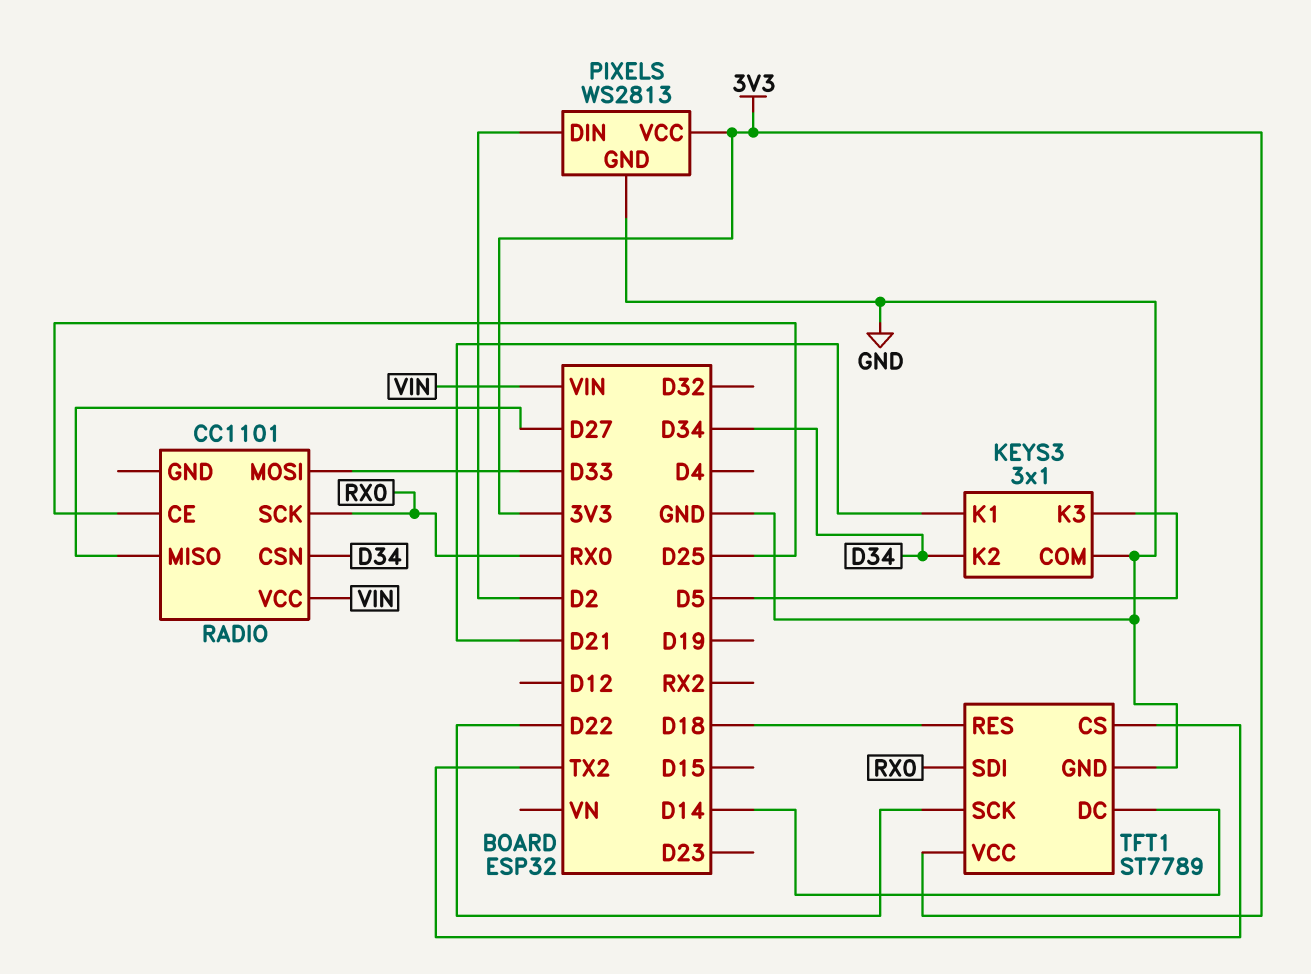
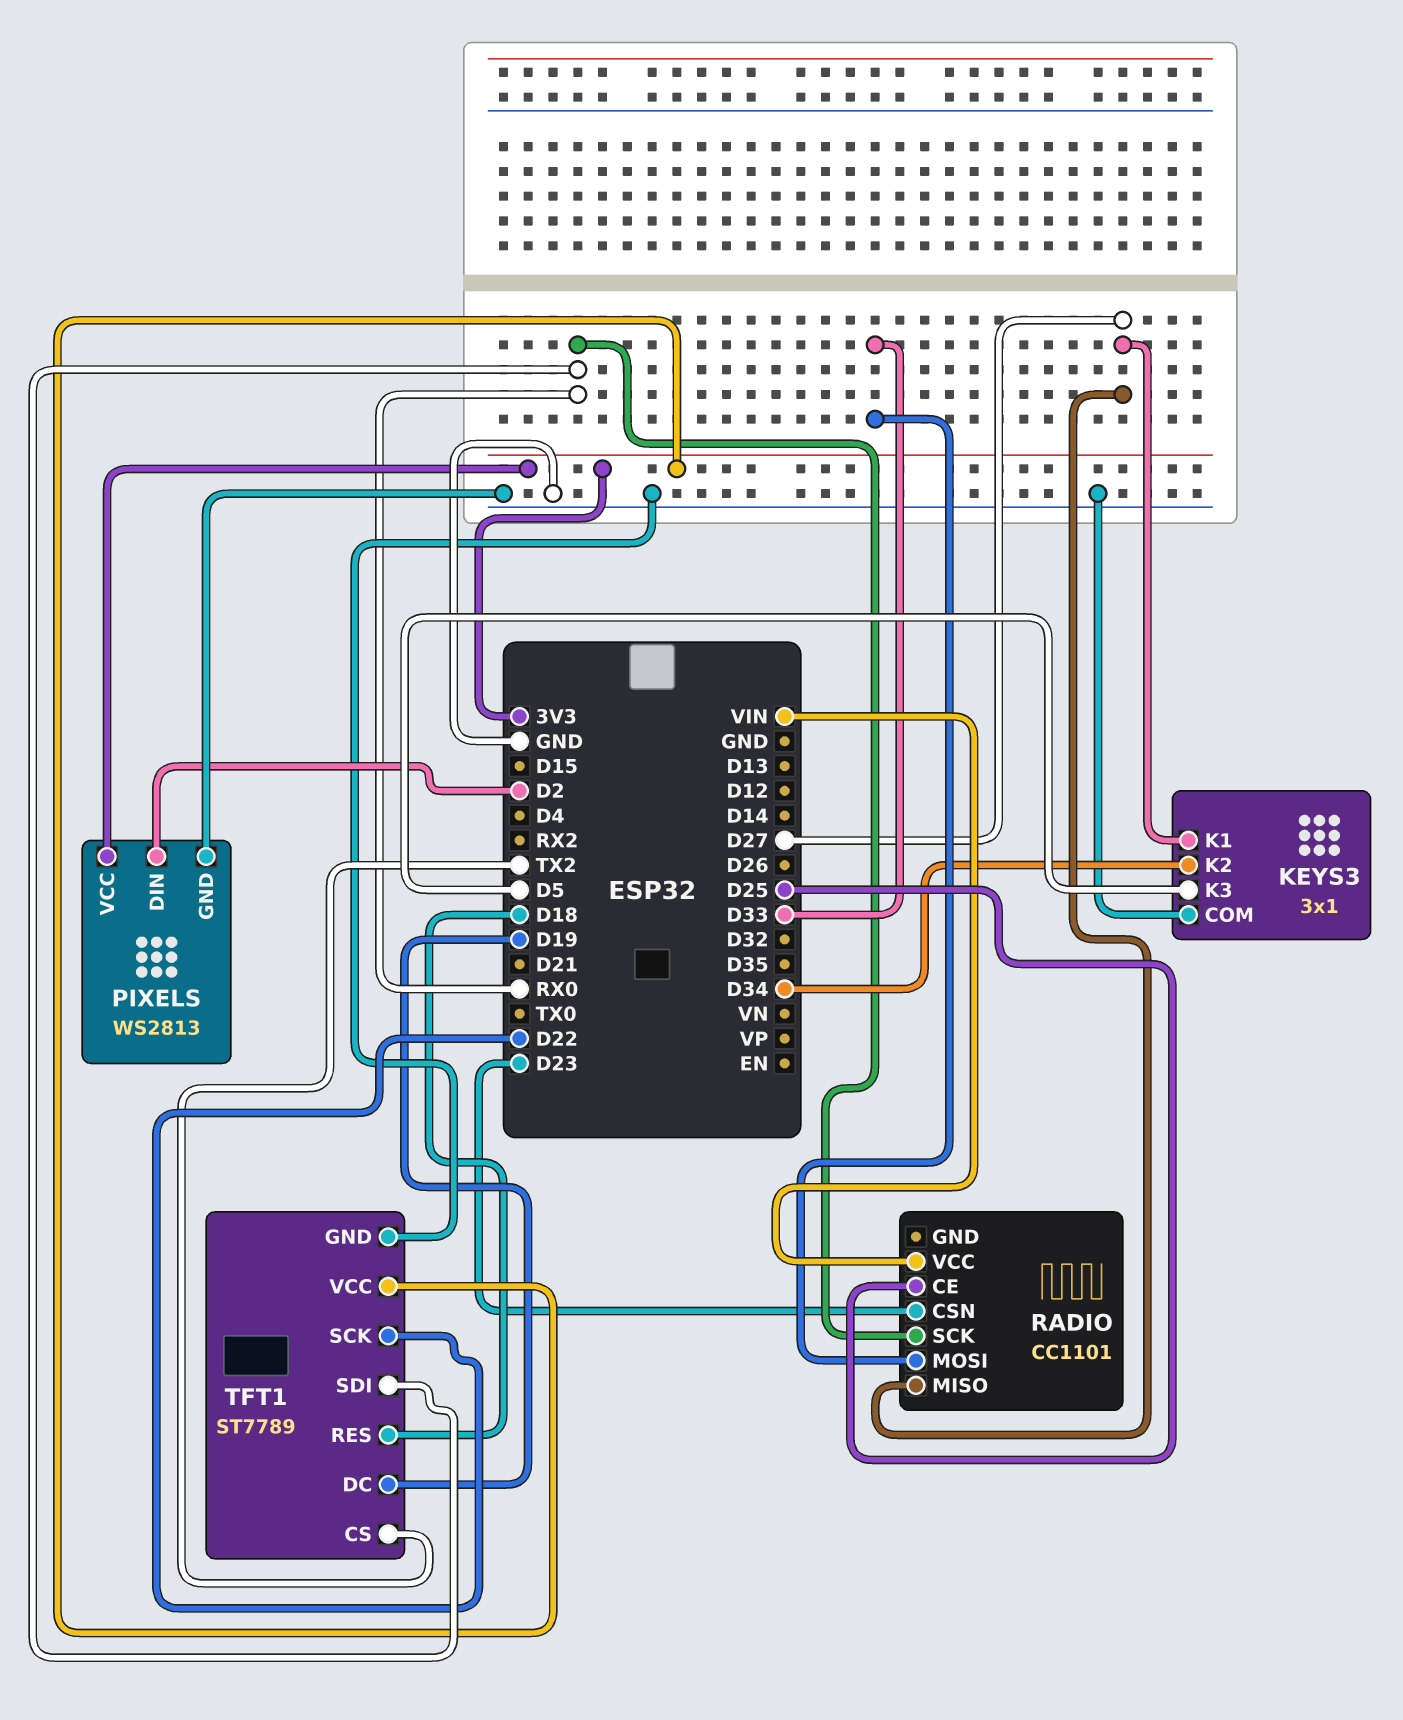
KEYS3 pin K1: D21 -> D27
RADIO pin CSN: D34 -> D23
TFT1 pin DC: D14 -> D19

